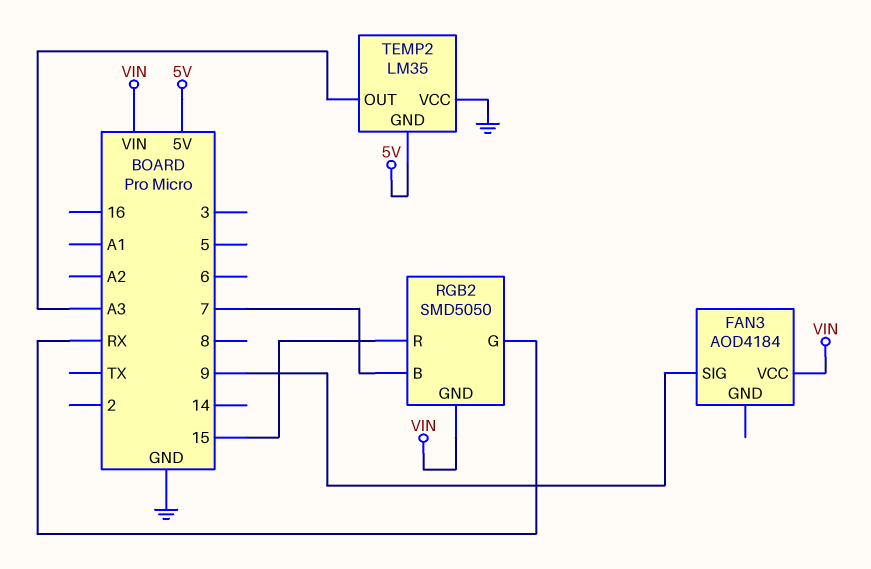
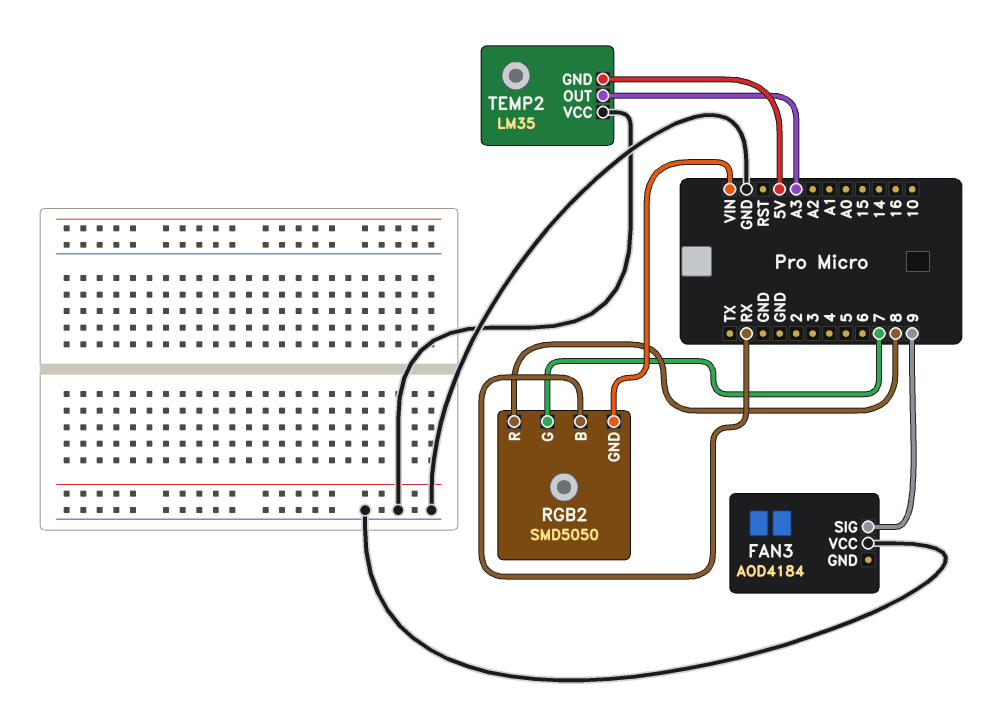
FAN3 pin VCC: VIN -> GND
RGB2 pin B: 7 -> RX
RGB2 pin G: RX -> 7
RGB2 pin R: 15 -> 8

